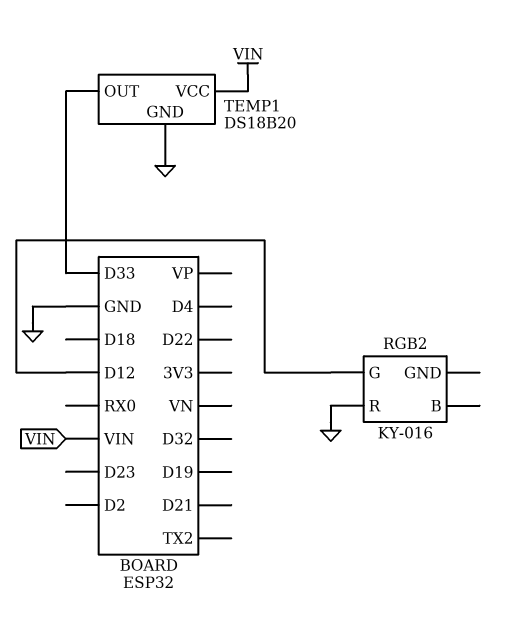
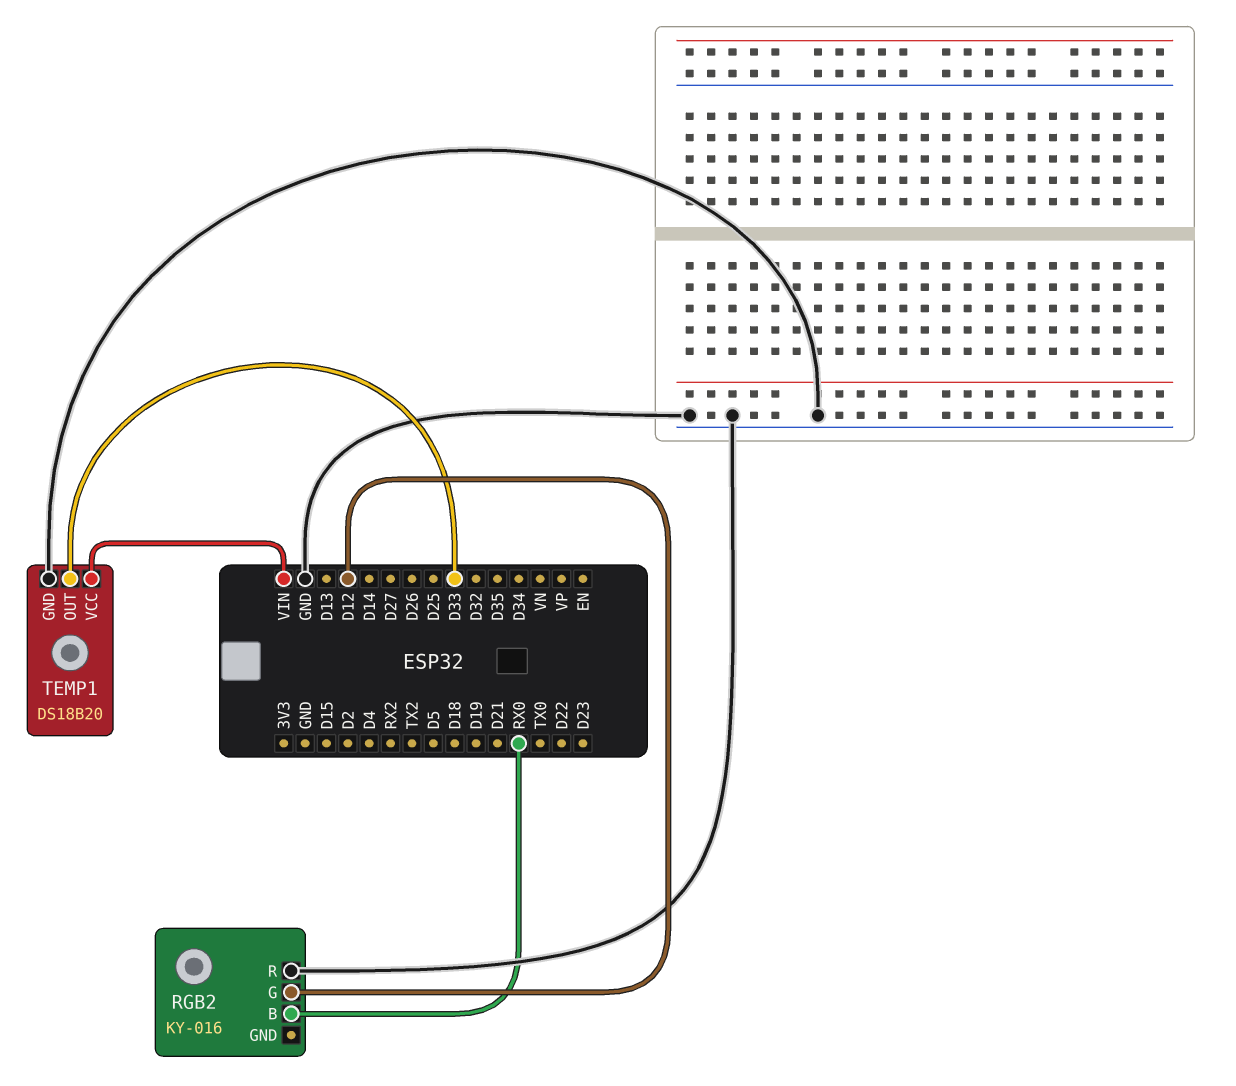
RGB2 pin B: none -> RX0

